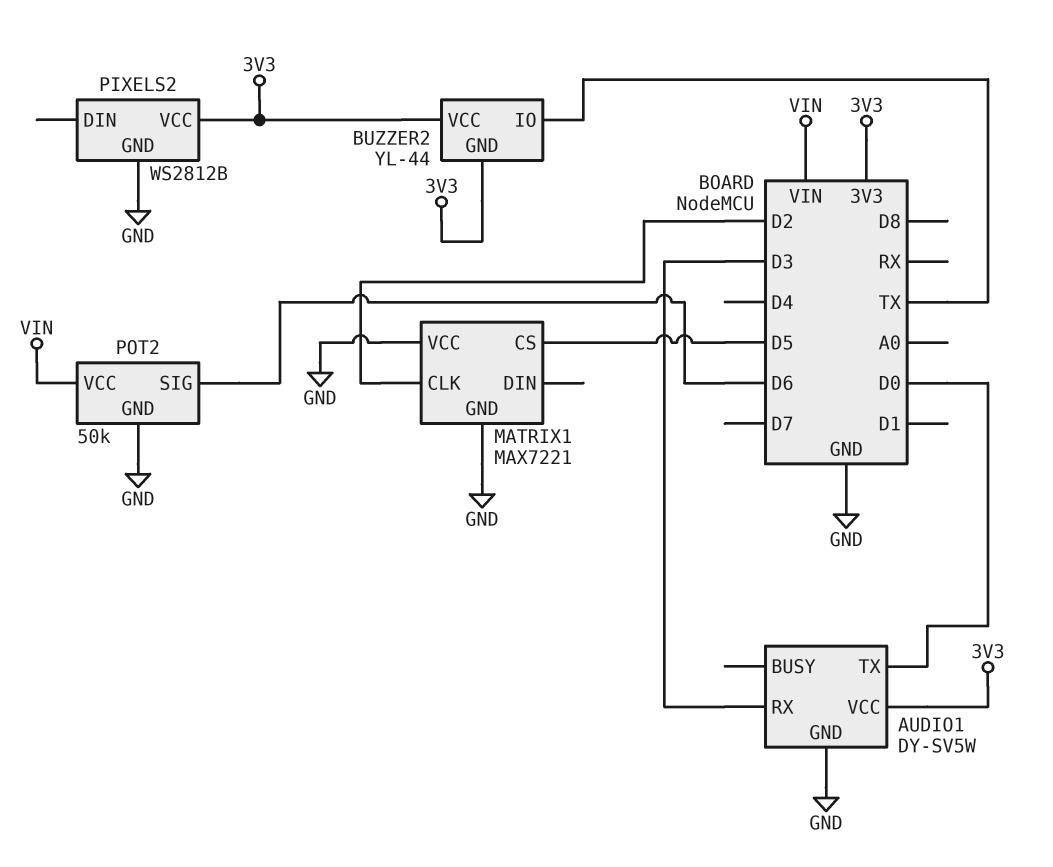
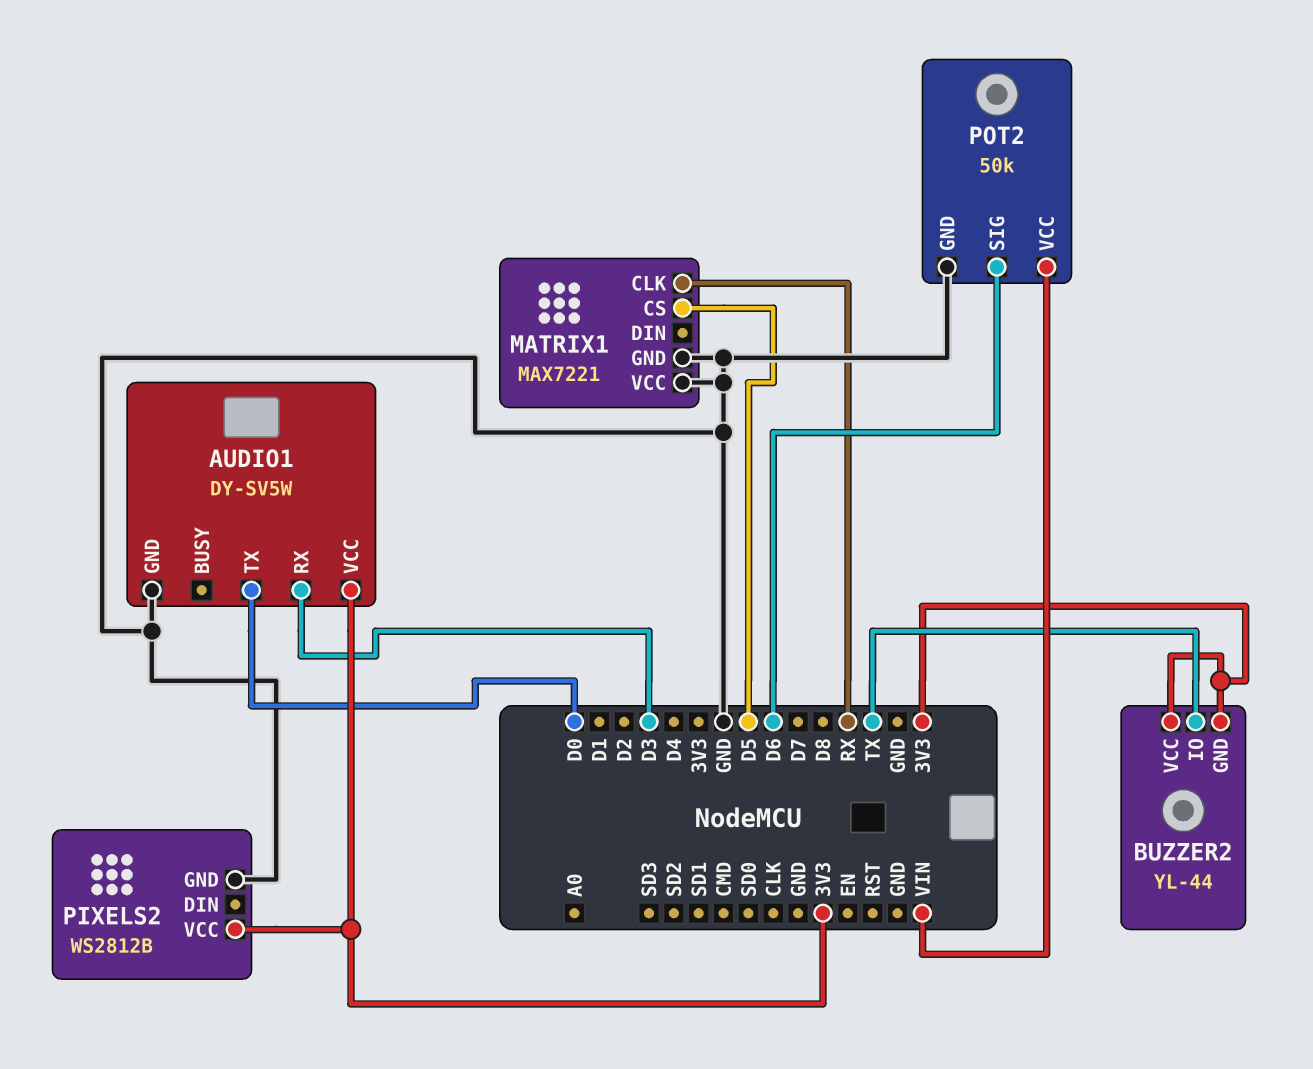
MATRIX1 pin CLK: D2 -> RX

